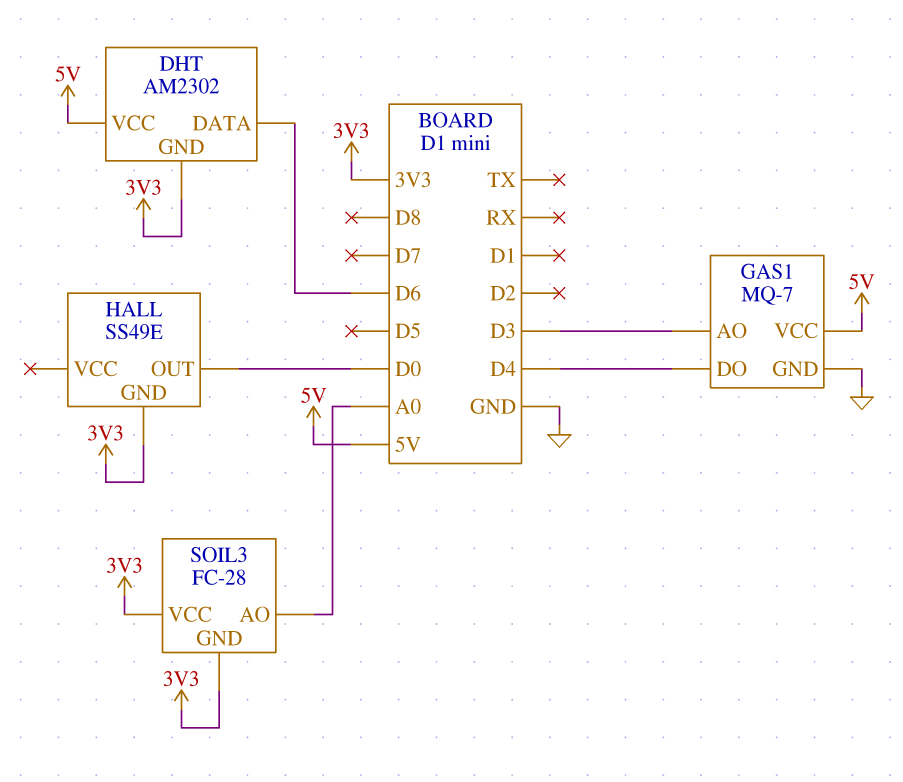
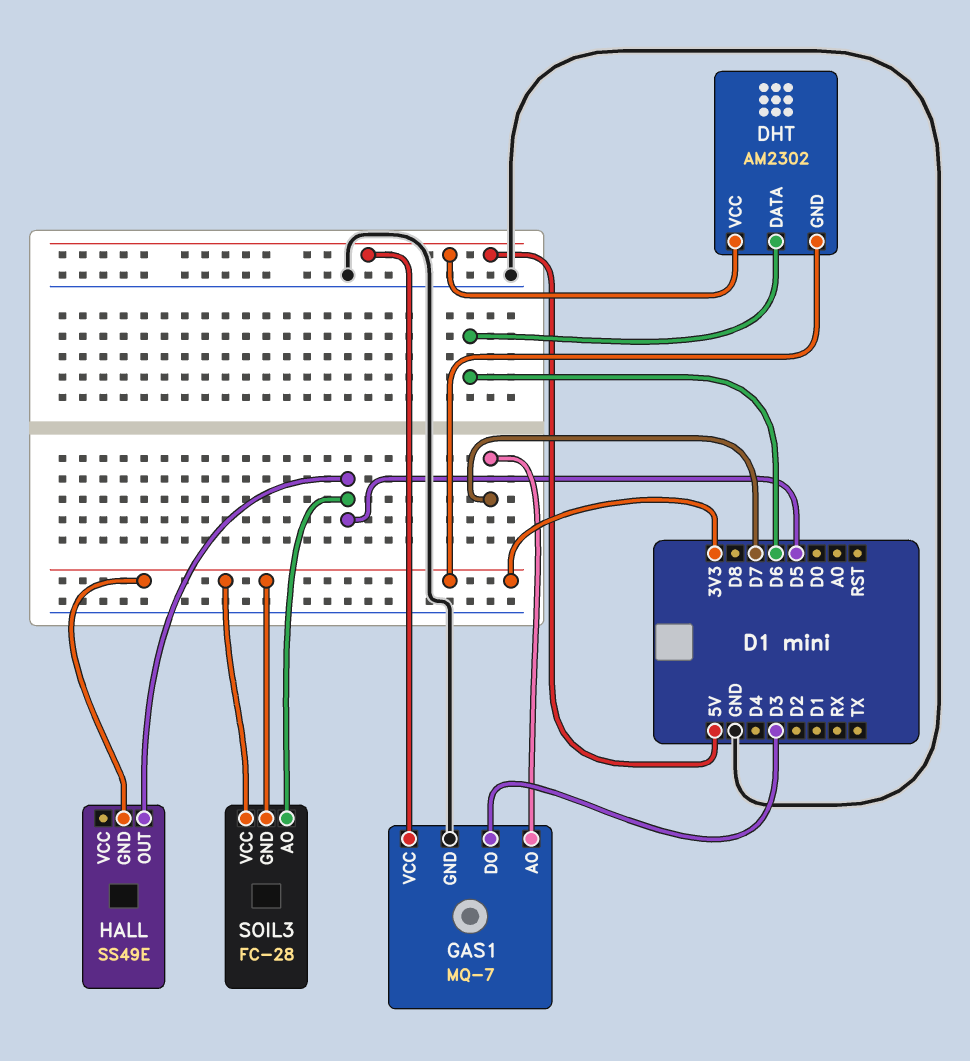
GAS1 pin AO: D3 -> D7
GAS1 pin DO: D4 -> D3
HALL pin OUT: D0 -> D5
SOIL3 pin AO: A0 -> D5

